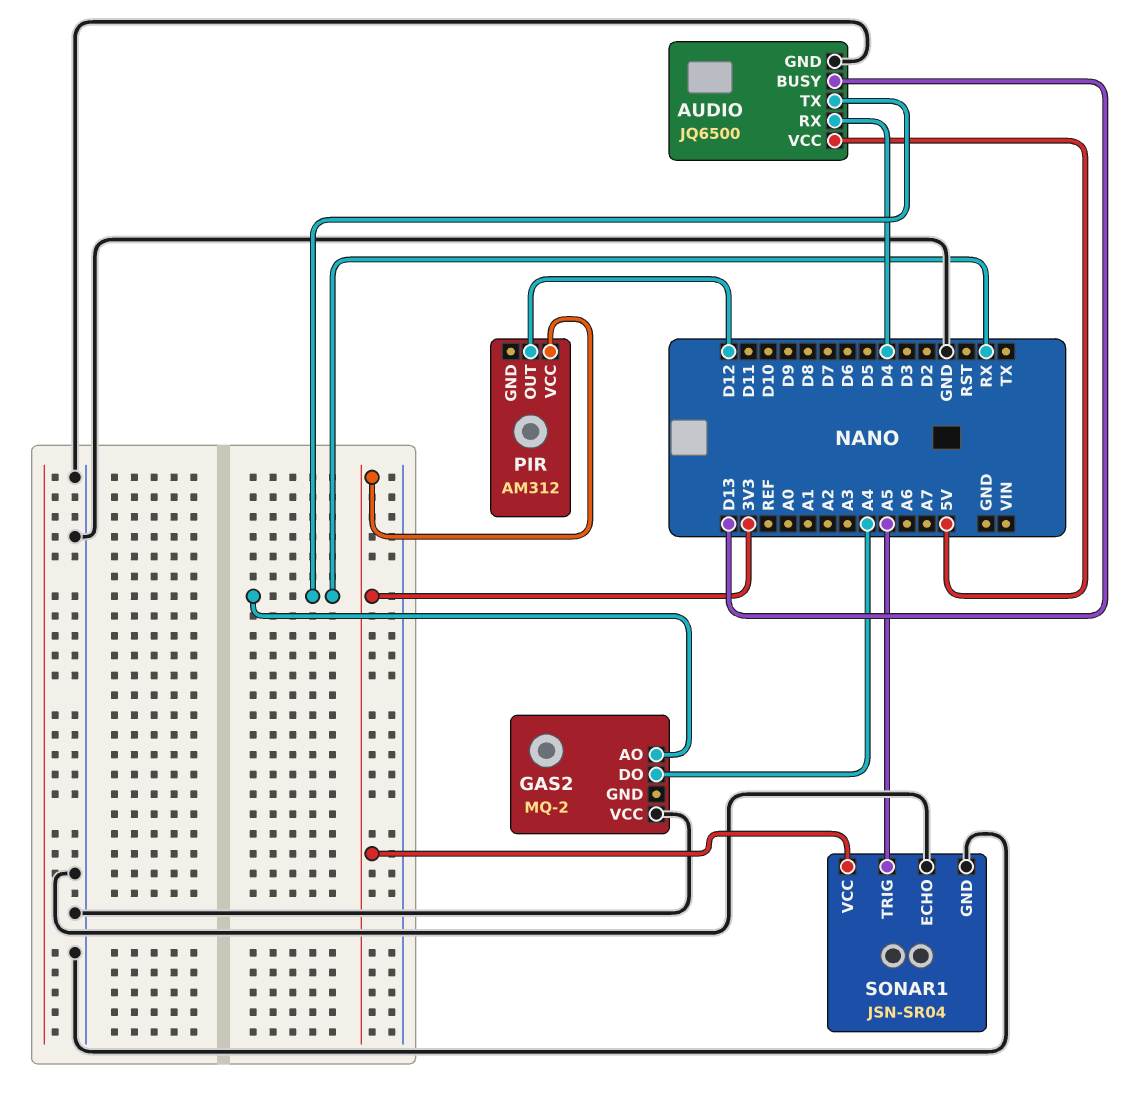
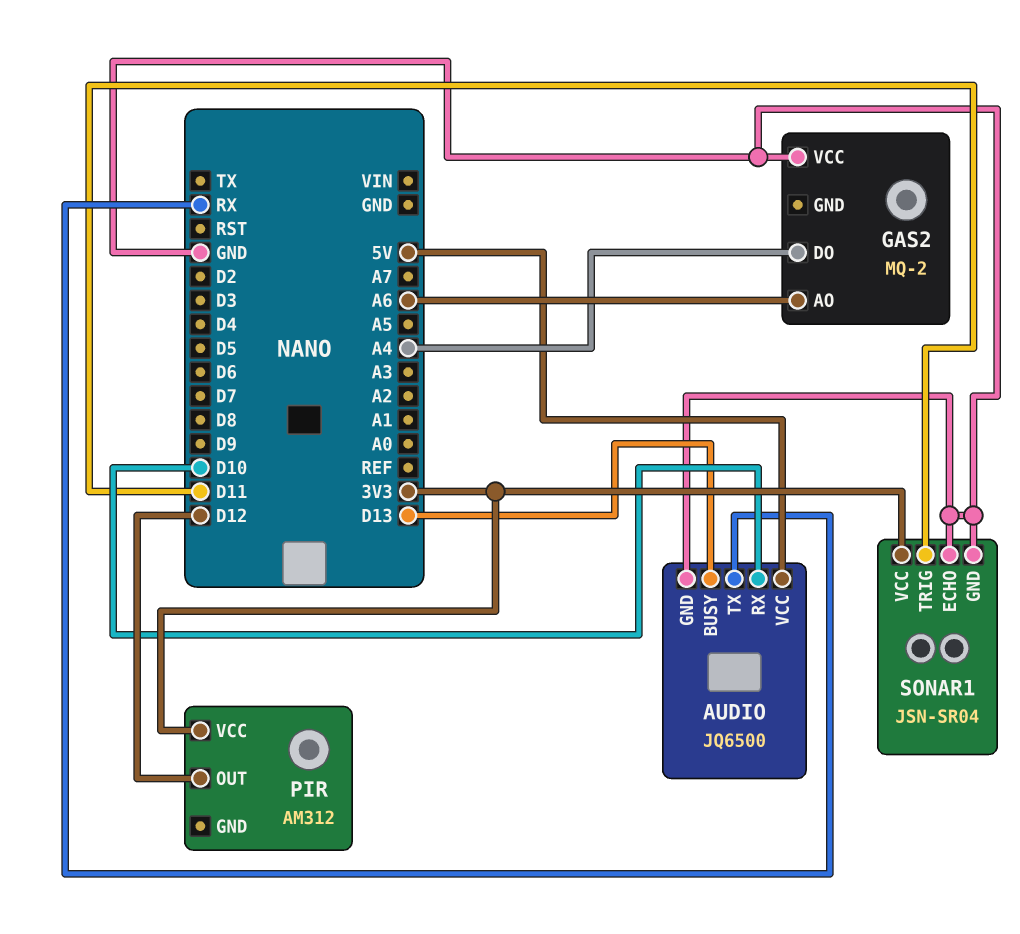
AUDIO pin RX: D4 -> D10
GAS2 pin AO: RX -> A6
SONAR1 pin TRIG: A5 -> D11

